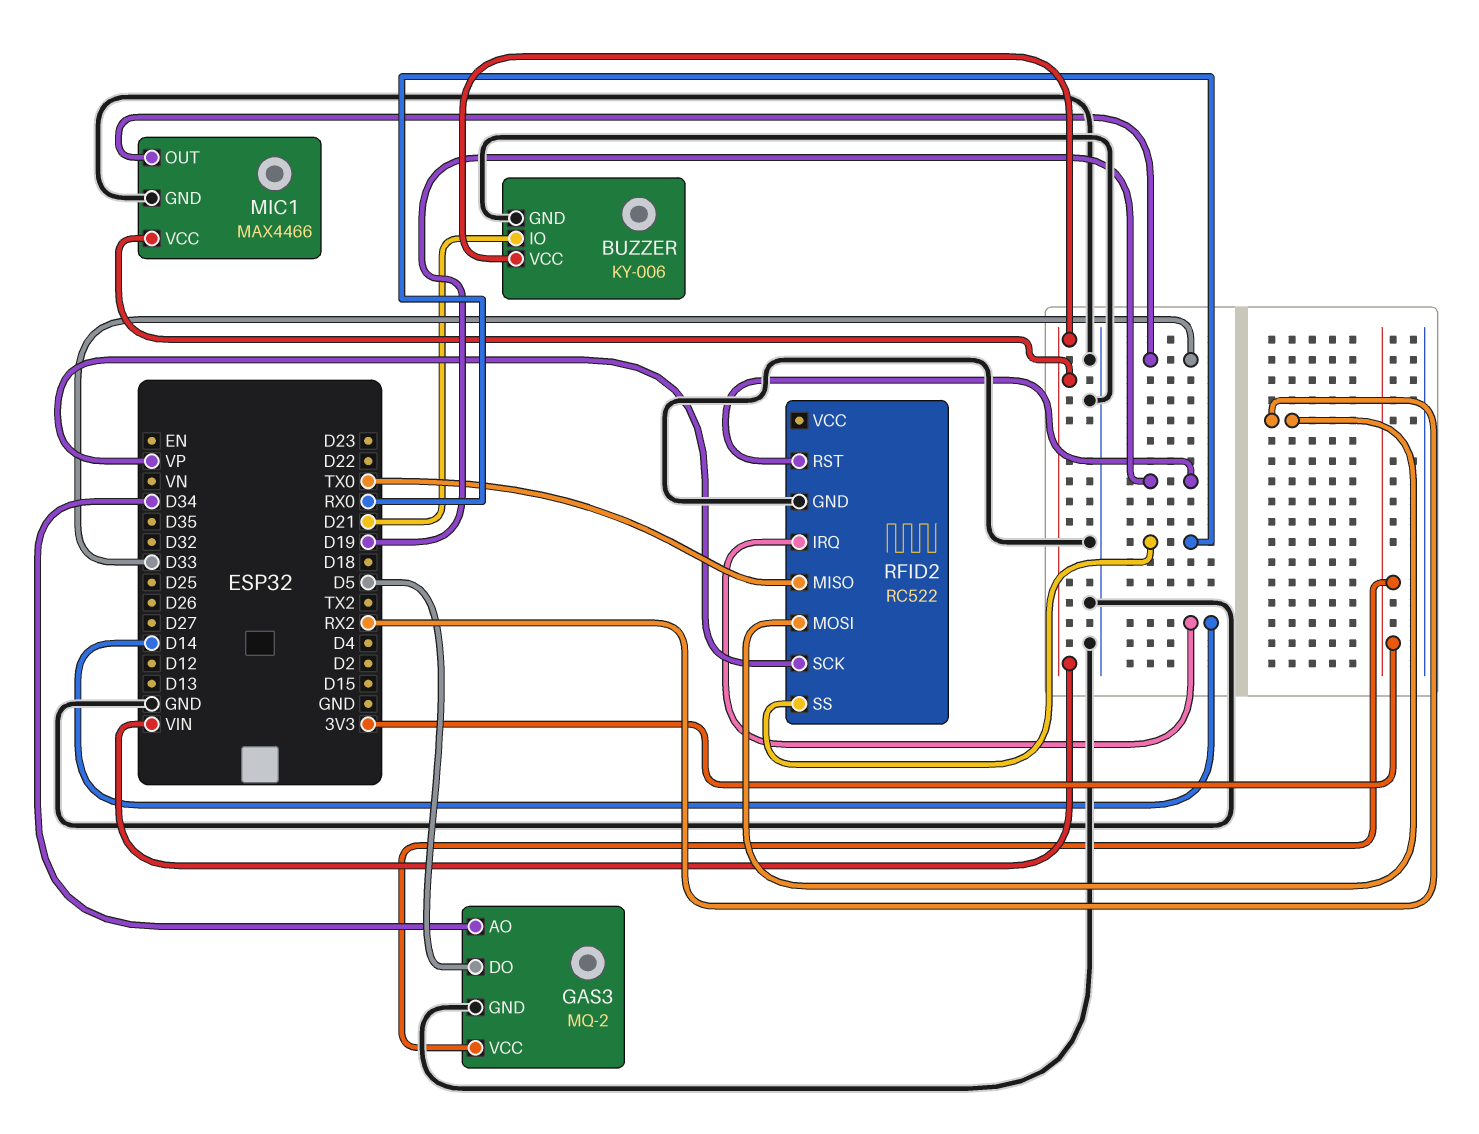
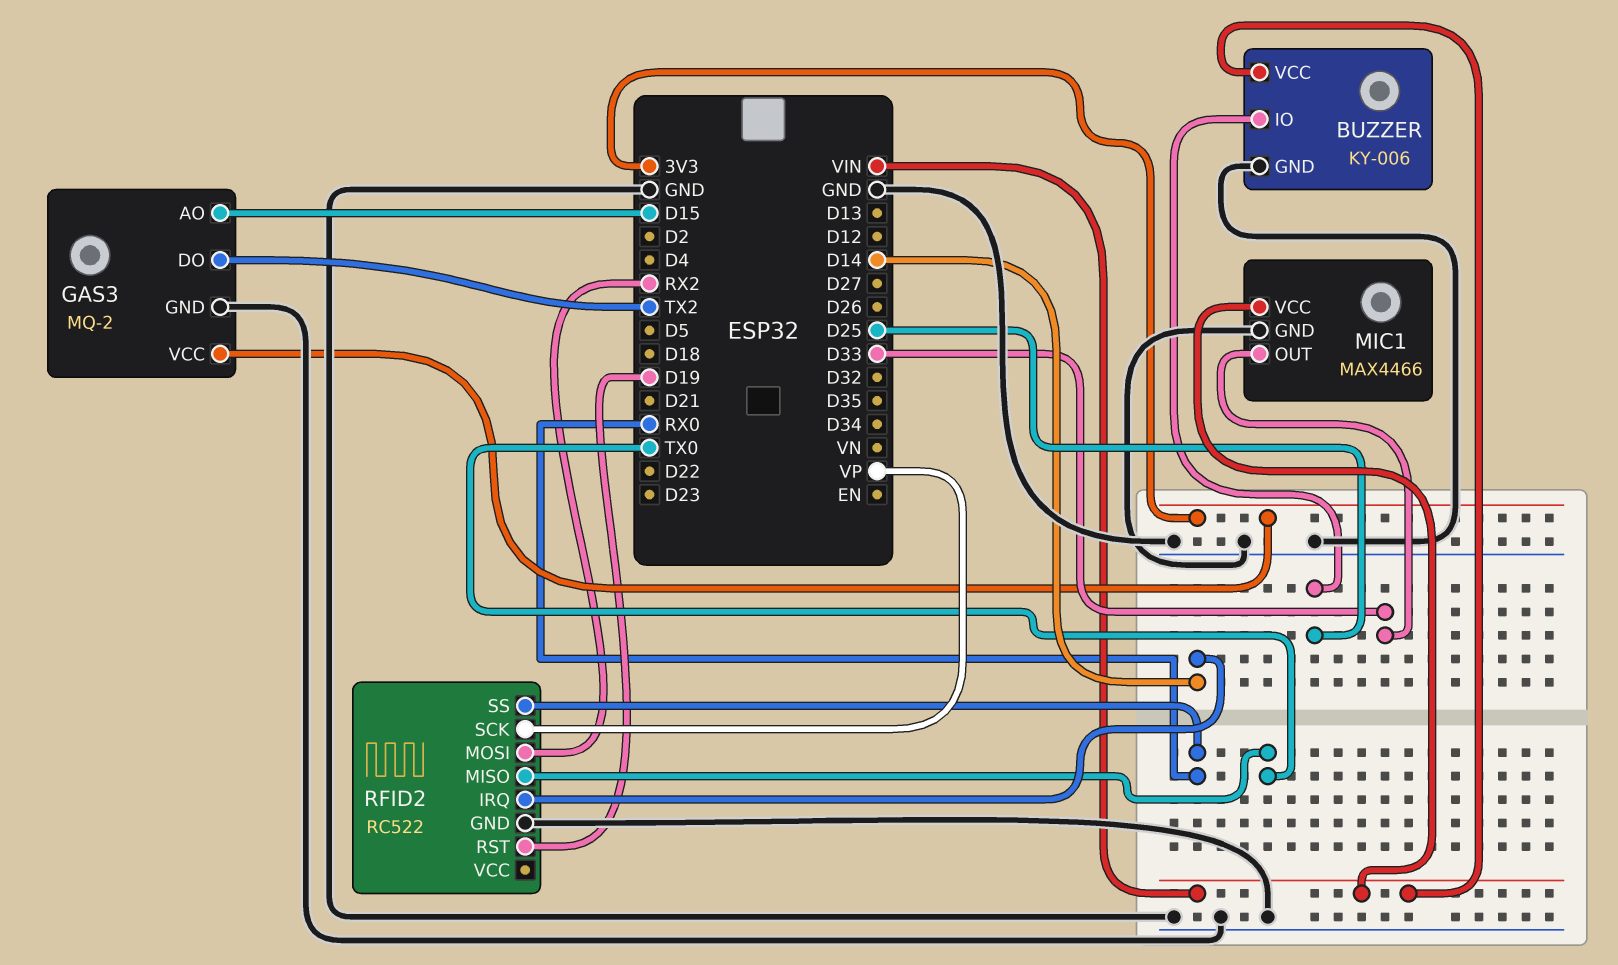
BUZZER pin IO: D21 -> D25
GAS3 pin AO: D34 -> D15
GAS3 pin DO: D5 -> TX2

